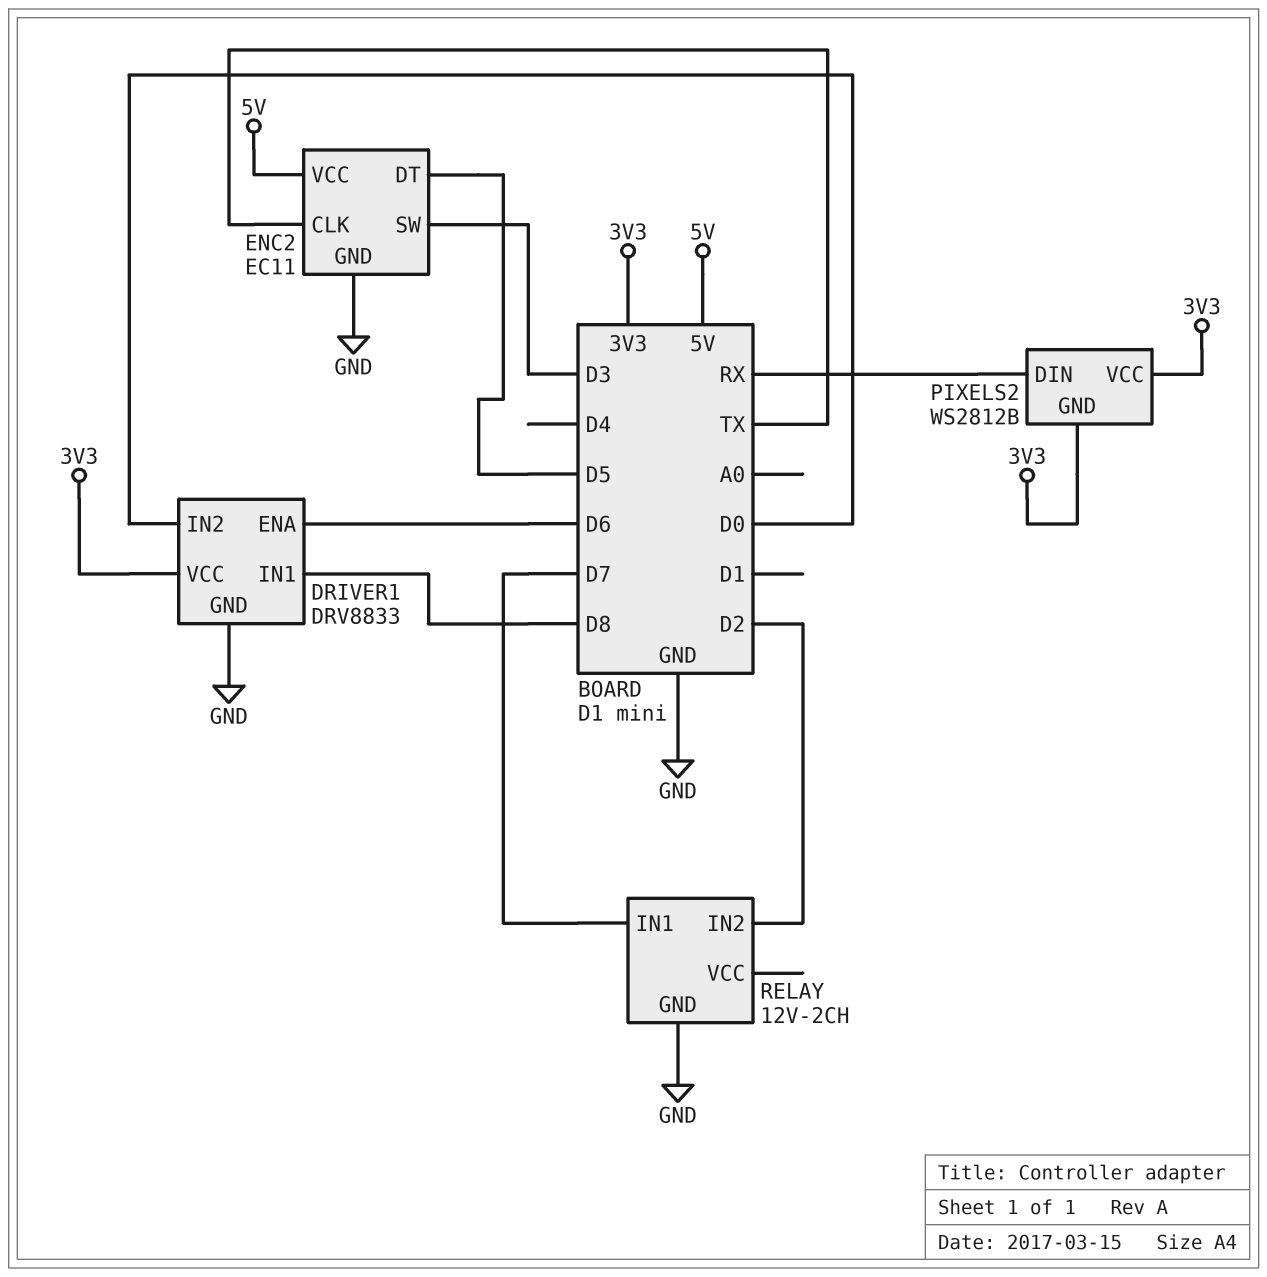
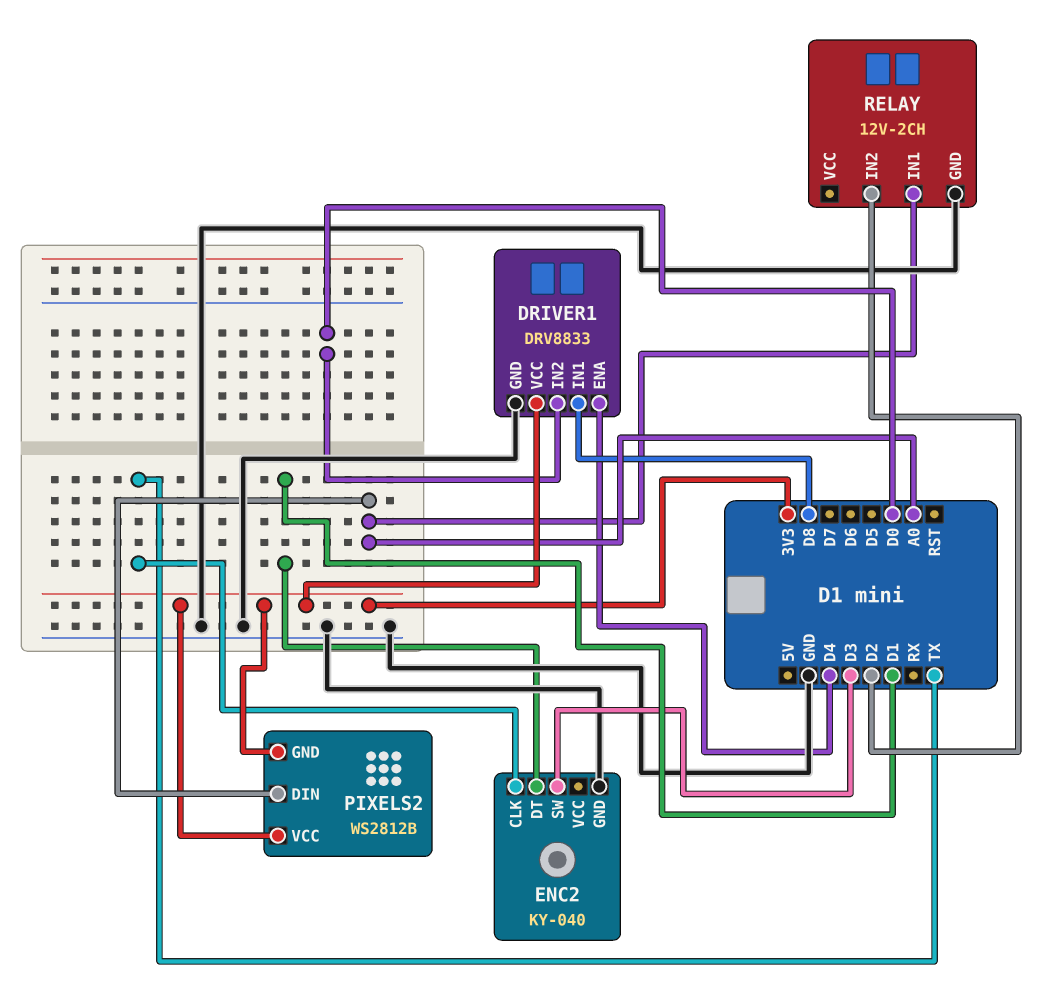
DRIVER1 pin ENA: D6 -> D4
ENC2: EC11 -> KY-040
ENC2 pin DT: D5 -> D1
ENC2 pin VCC: 5V -> none
PIXELS2 pin DIN: RX -> A0
RELAY pin IN1: D7 -> A0

